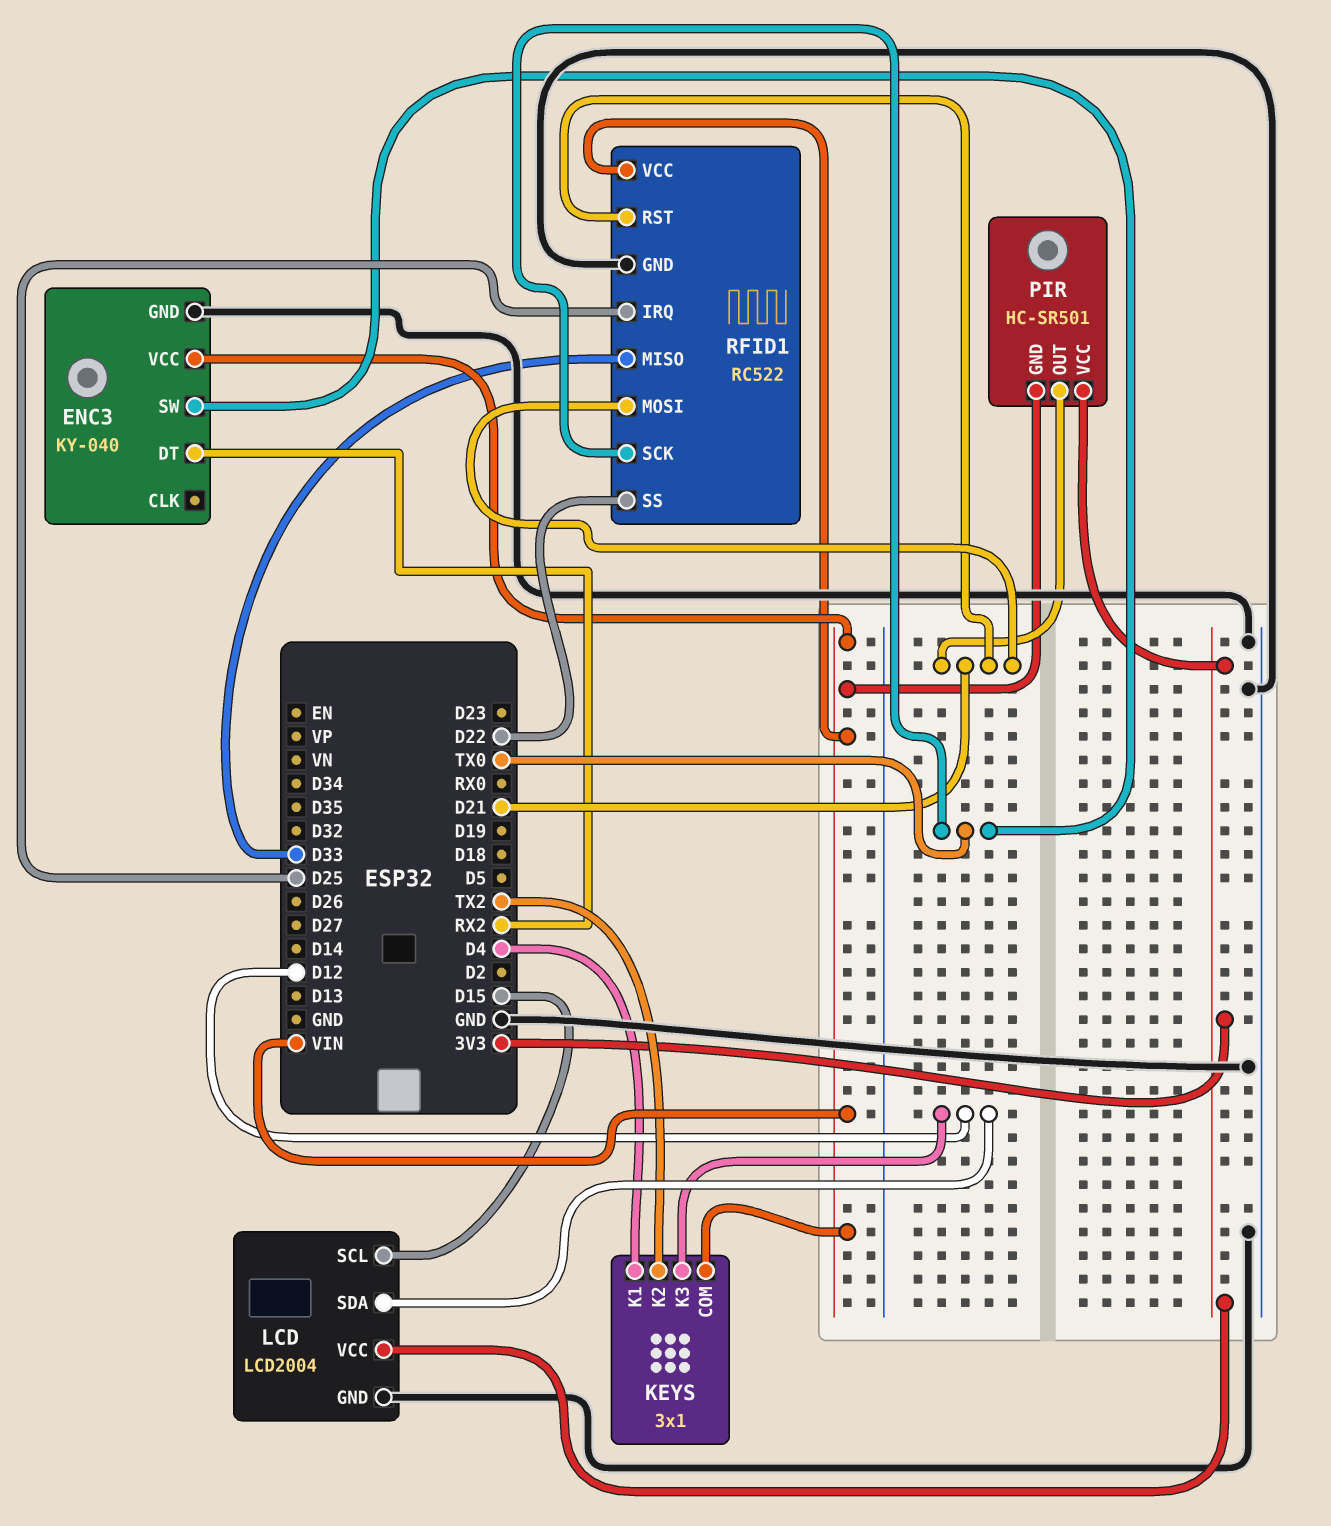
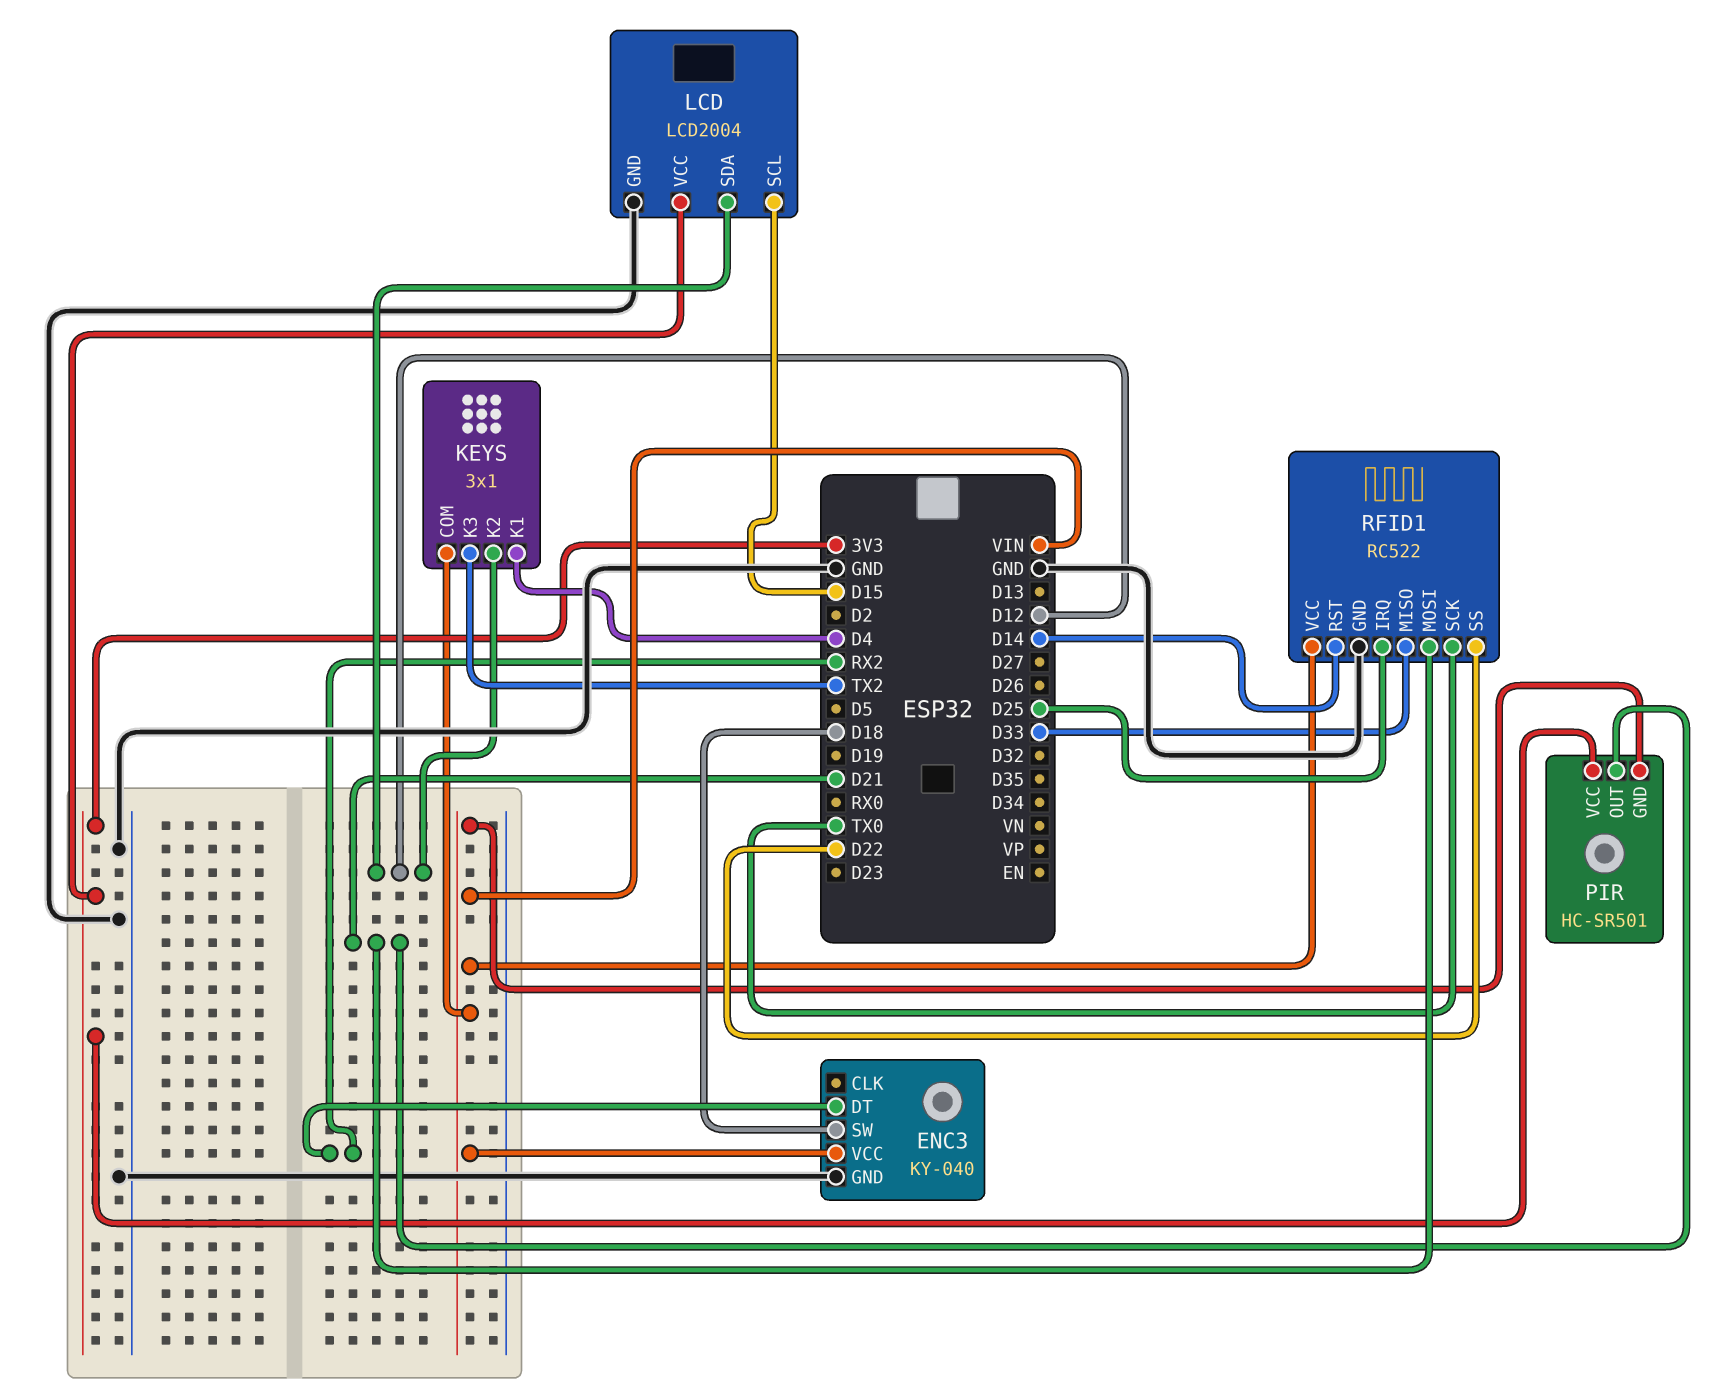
ENC3 pin SW: TX0 -> D18
KEYS pin K2: TX2 -> D12
KEYS pin K3: D12 -> TX2
RFID1 pin RST: D21 -> D14

